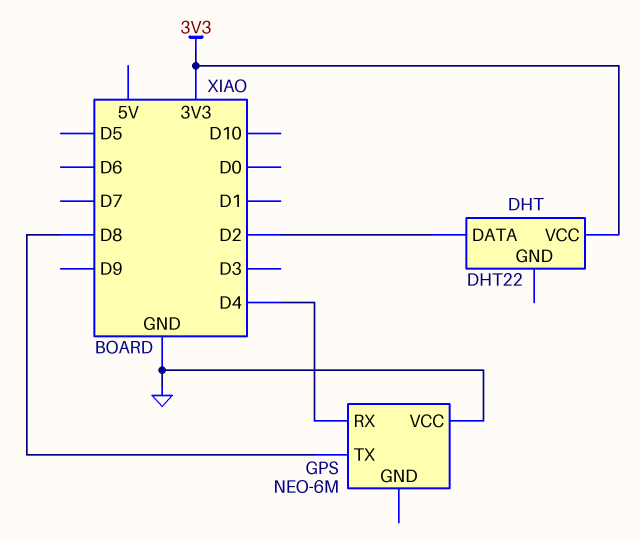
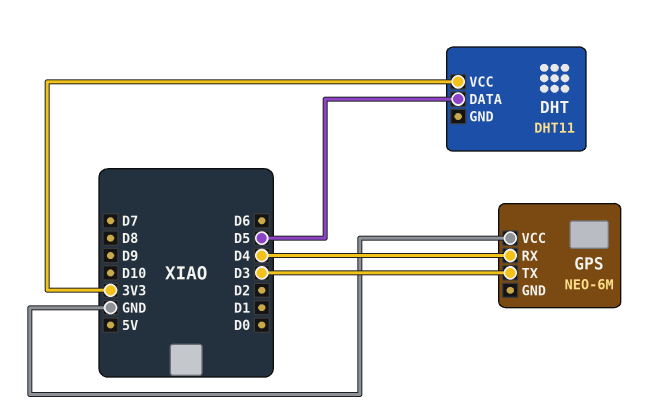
DHT: DHT22 -> DHT11
DHT pin DATA: D2 -> D5
GPS pin TX: D8 -> D3

